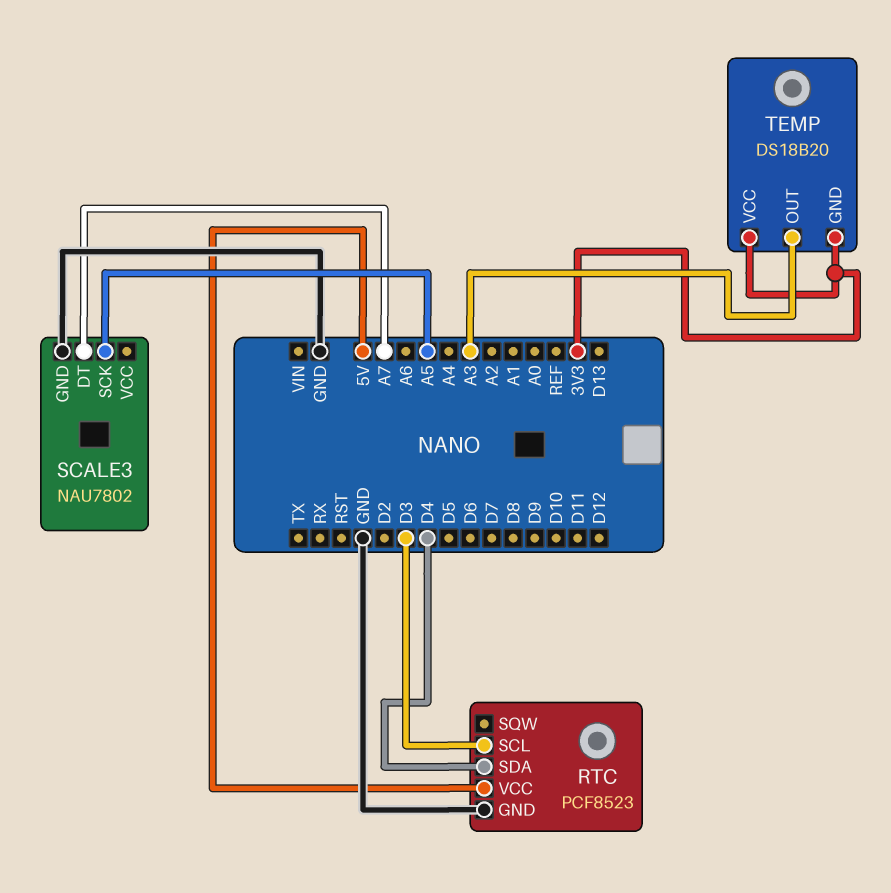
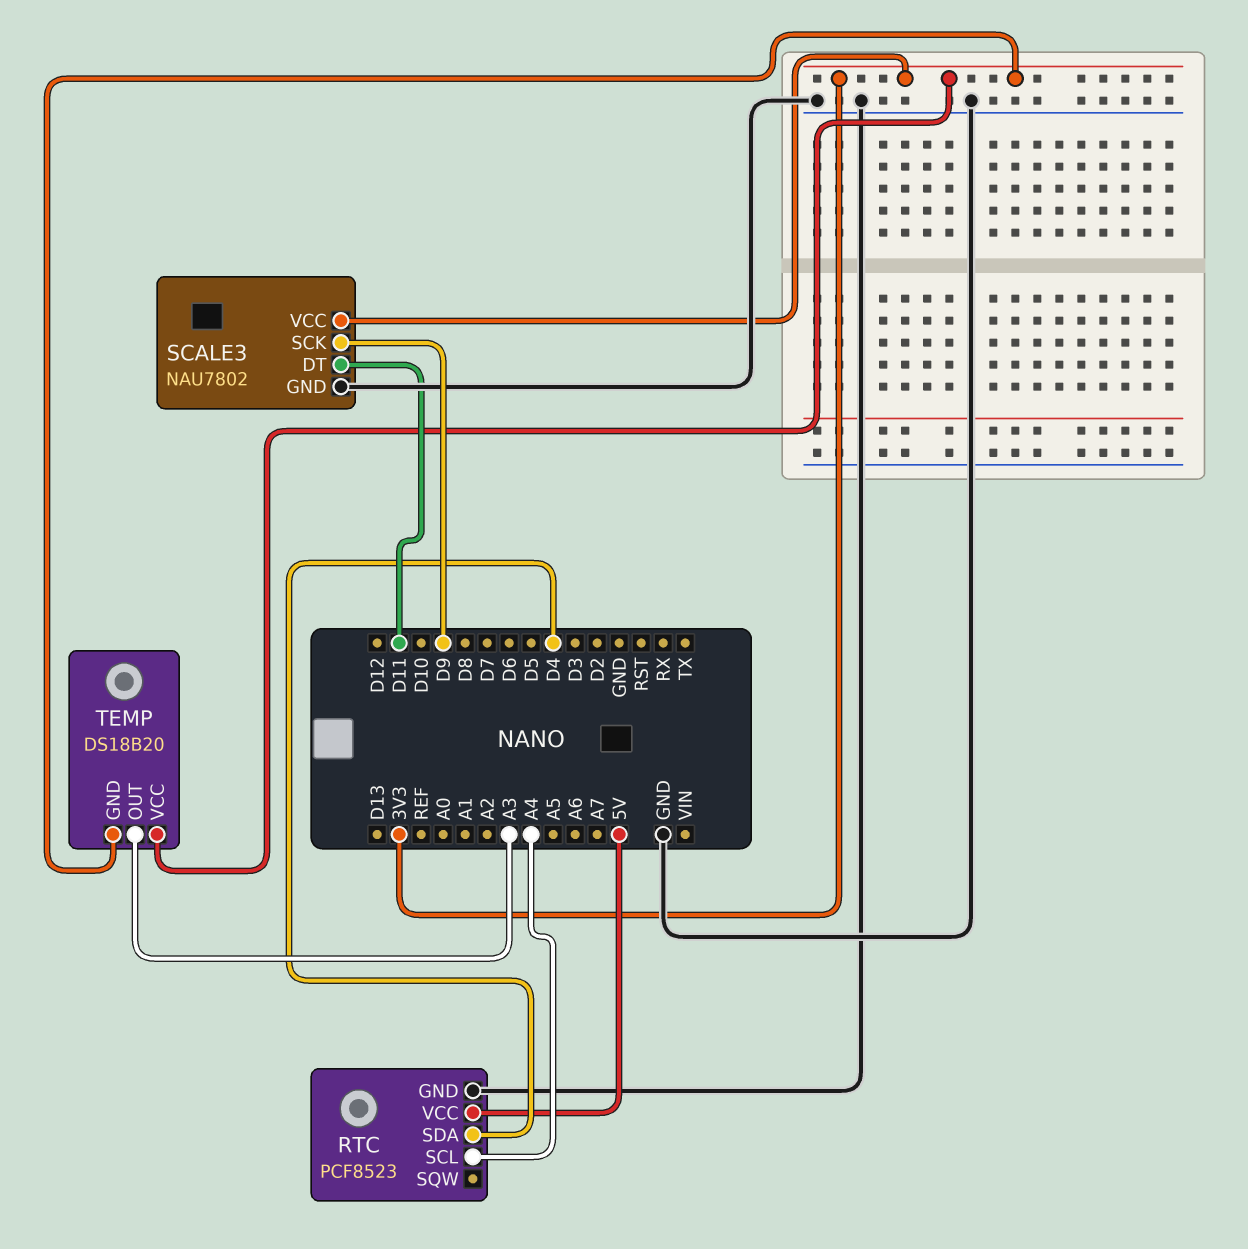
RTC pin SCL: D3 -> A4
SCALE3 pin DT: A7 -> D11
SCALE3 pin SCK: A5 -> D9
SCALE3 pin VCC: none -> 3V3

